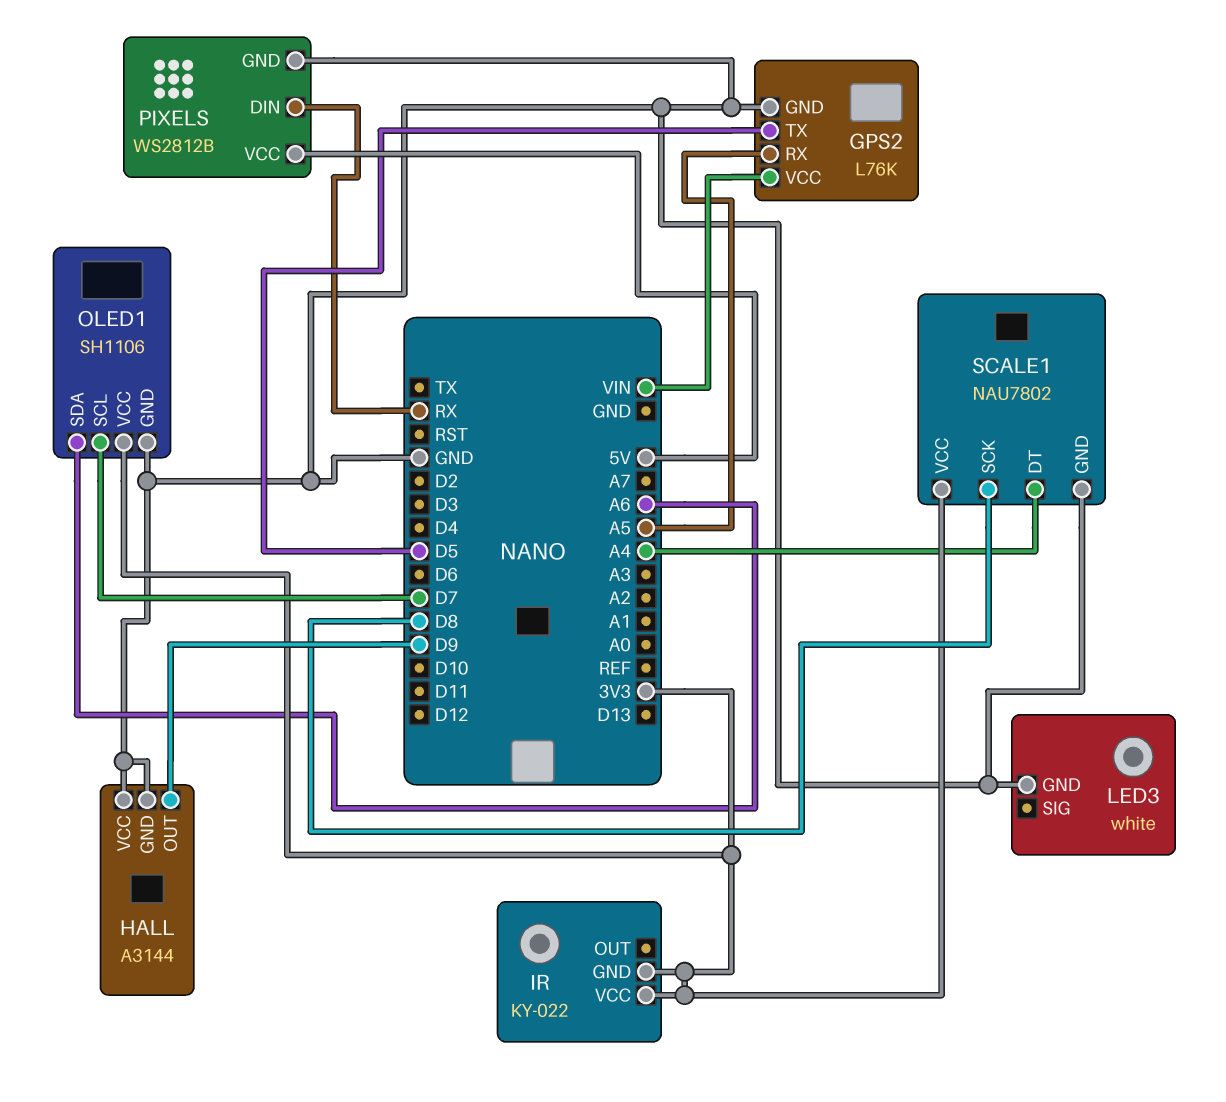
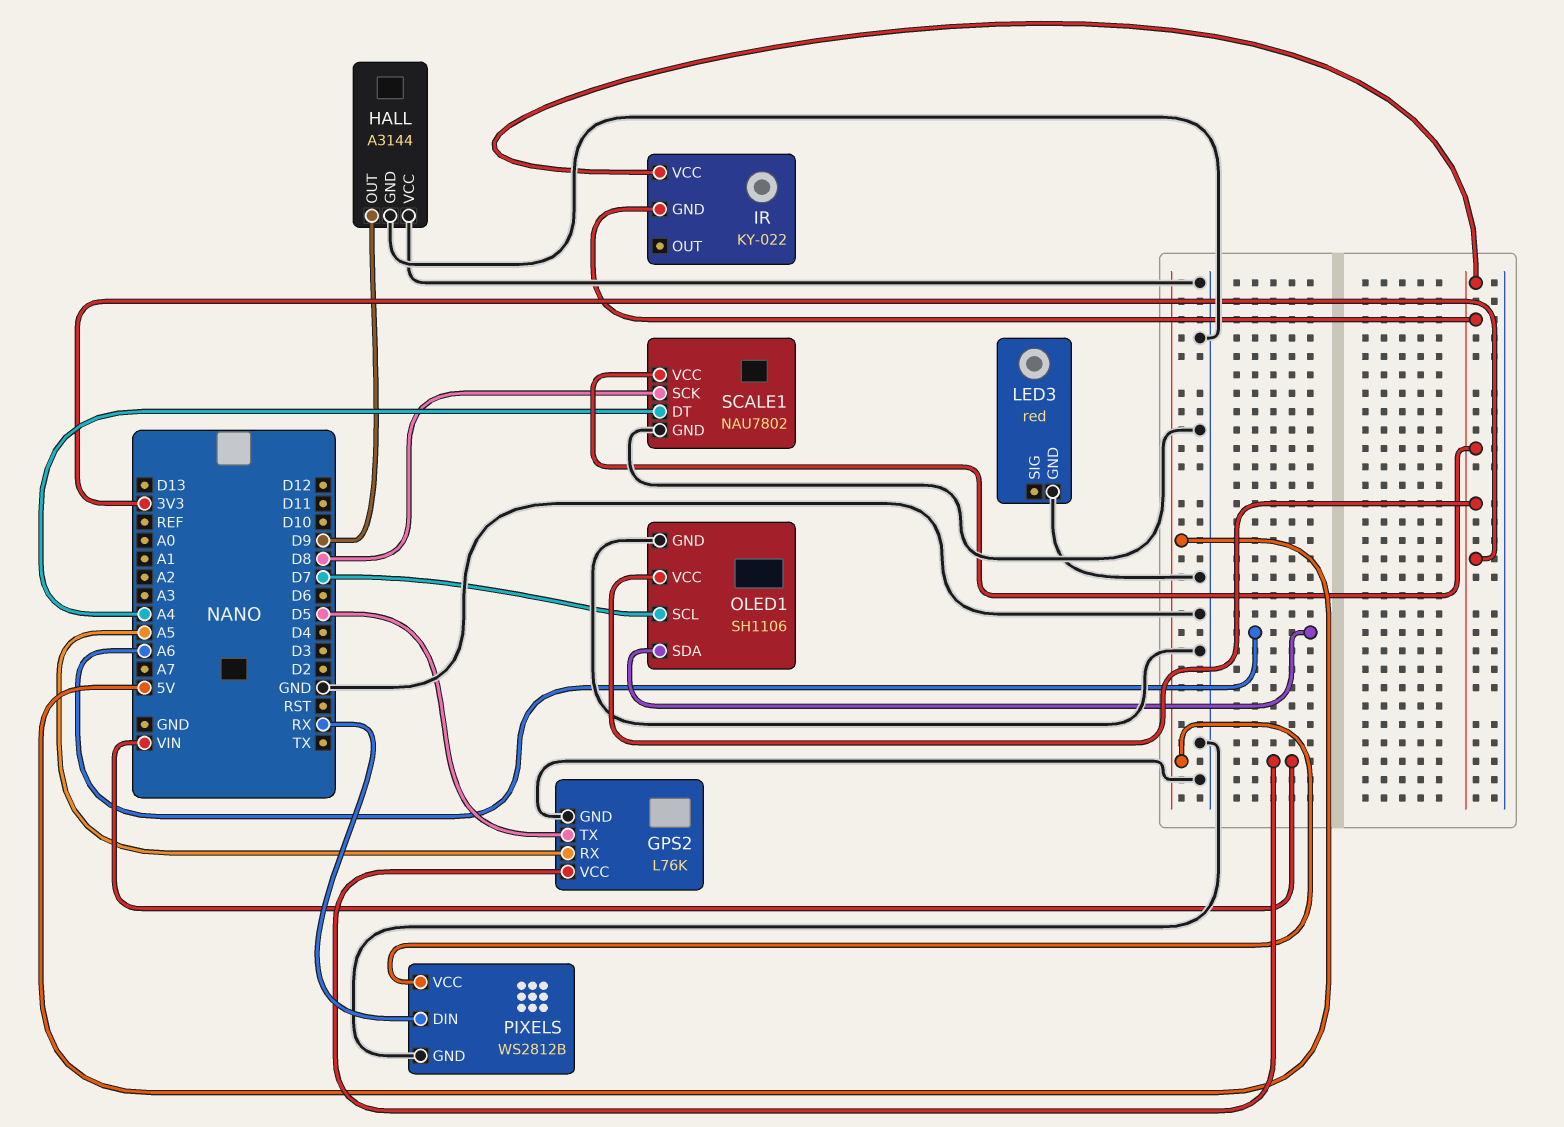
LED3: white -> red

